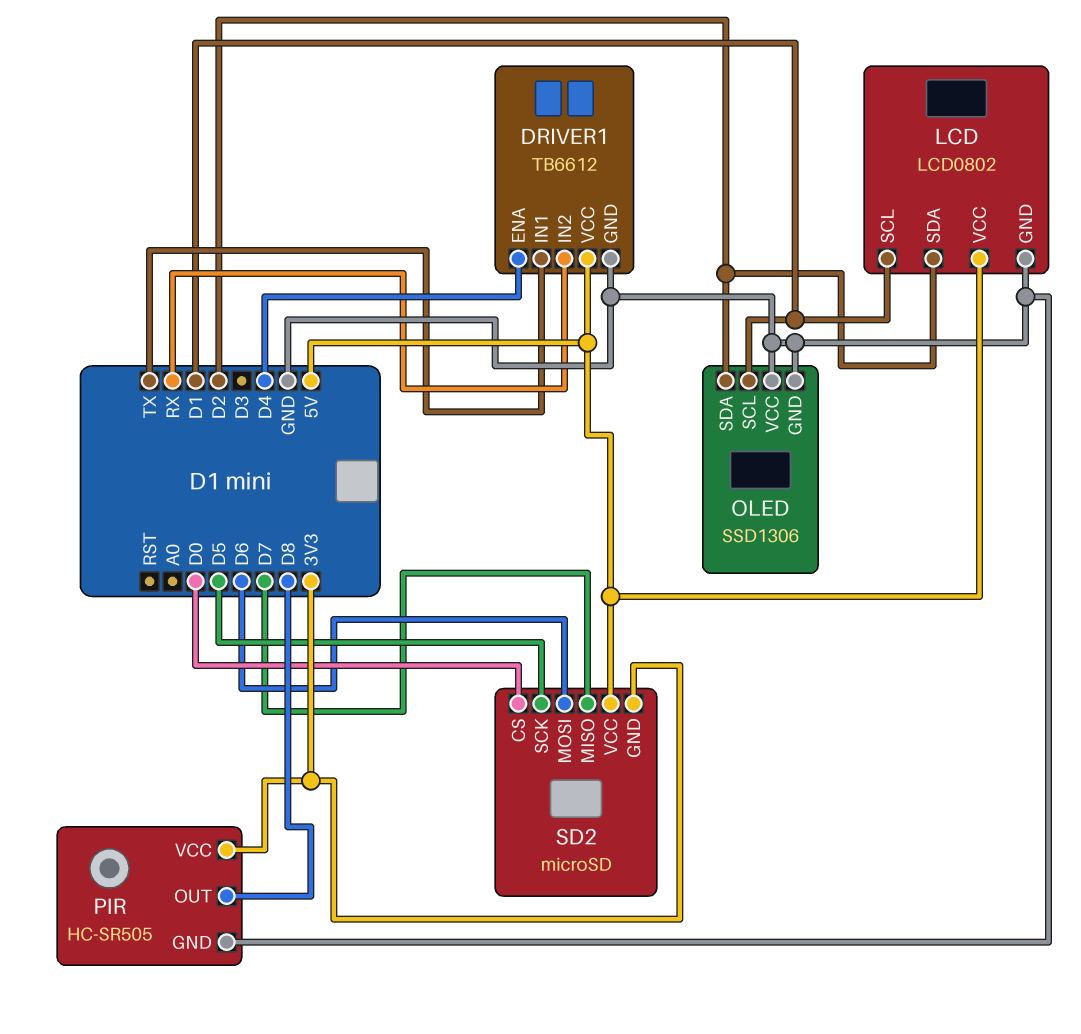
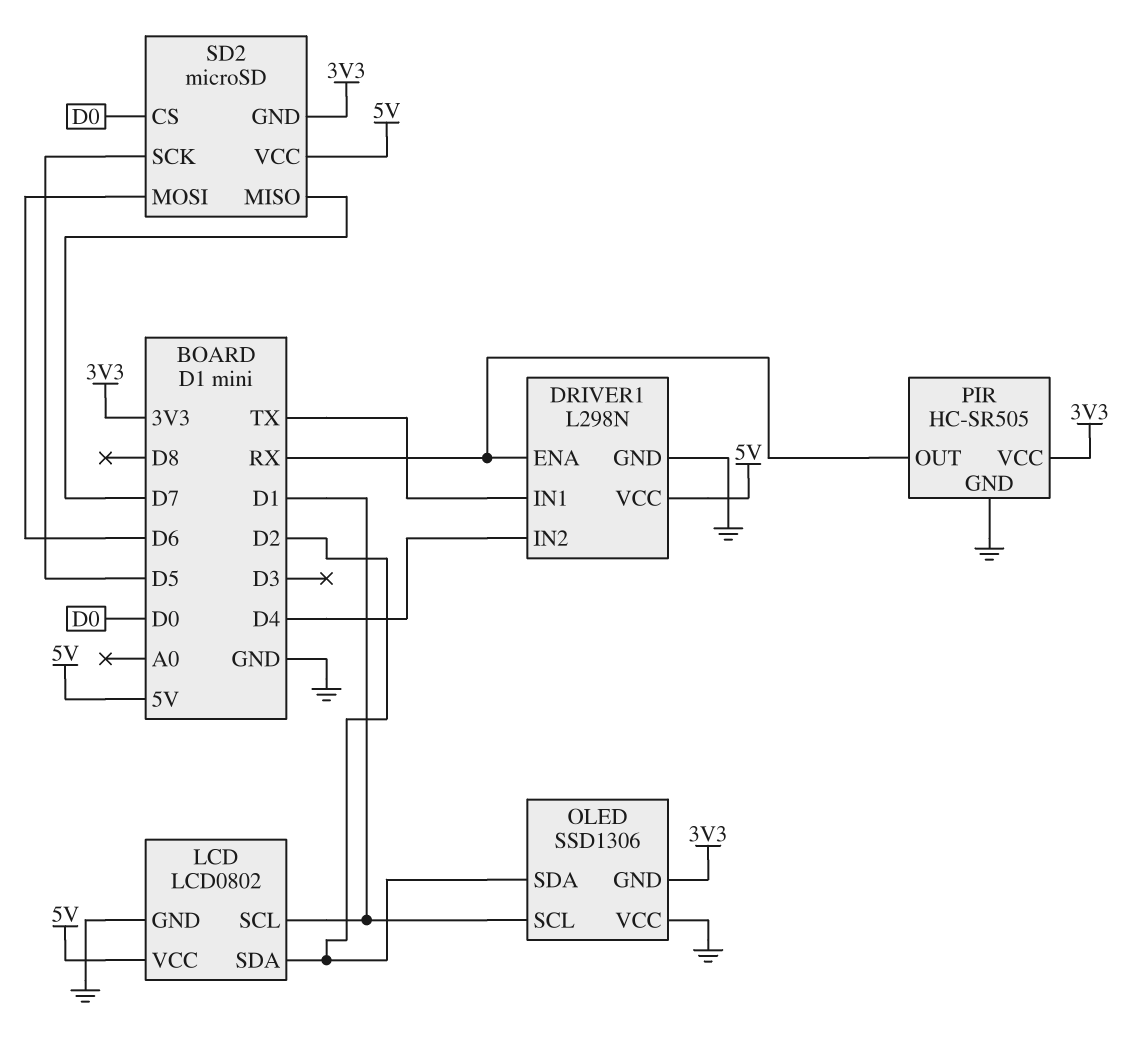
DRIVER1: TB6612 -> L298N
DRIVER1 pin ENA: D4 -> RX
DRIVER1 pin IN2: RX -> D4
OLED pin GND: GND -> 3V3
PIR pin OUT: D8 -> RX

